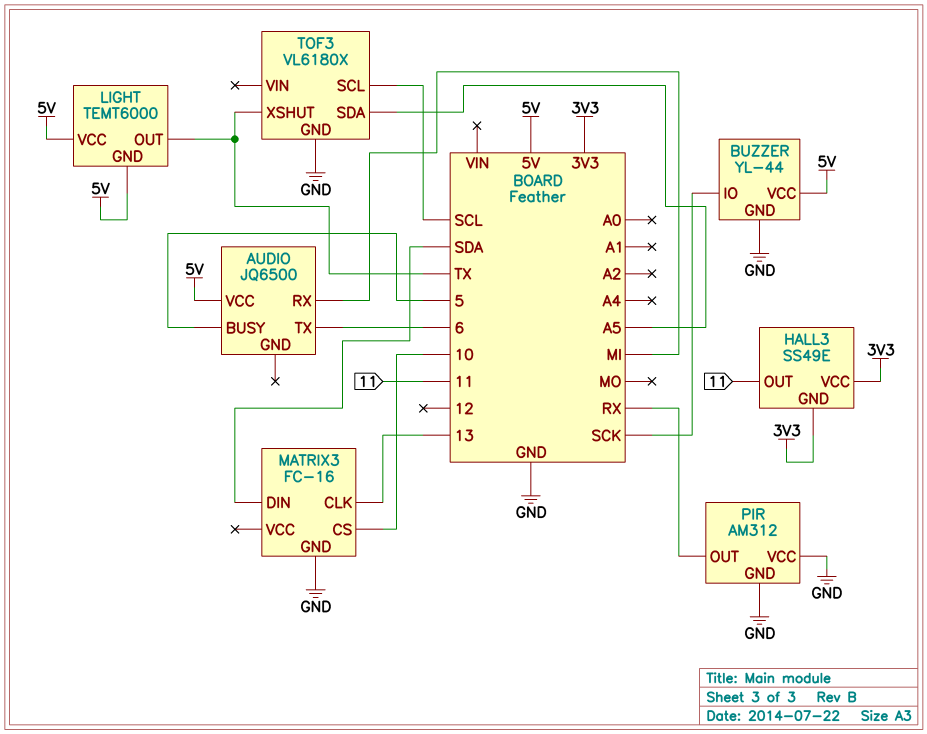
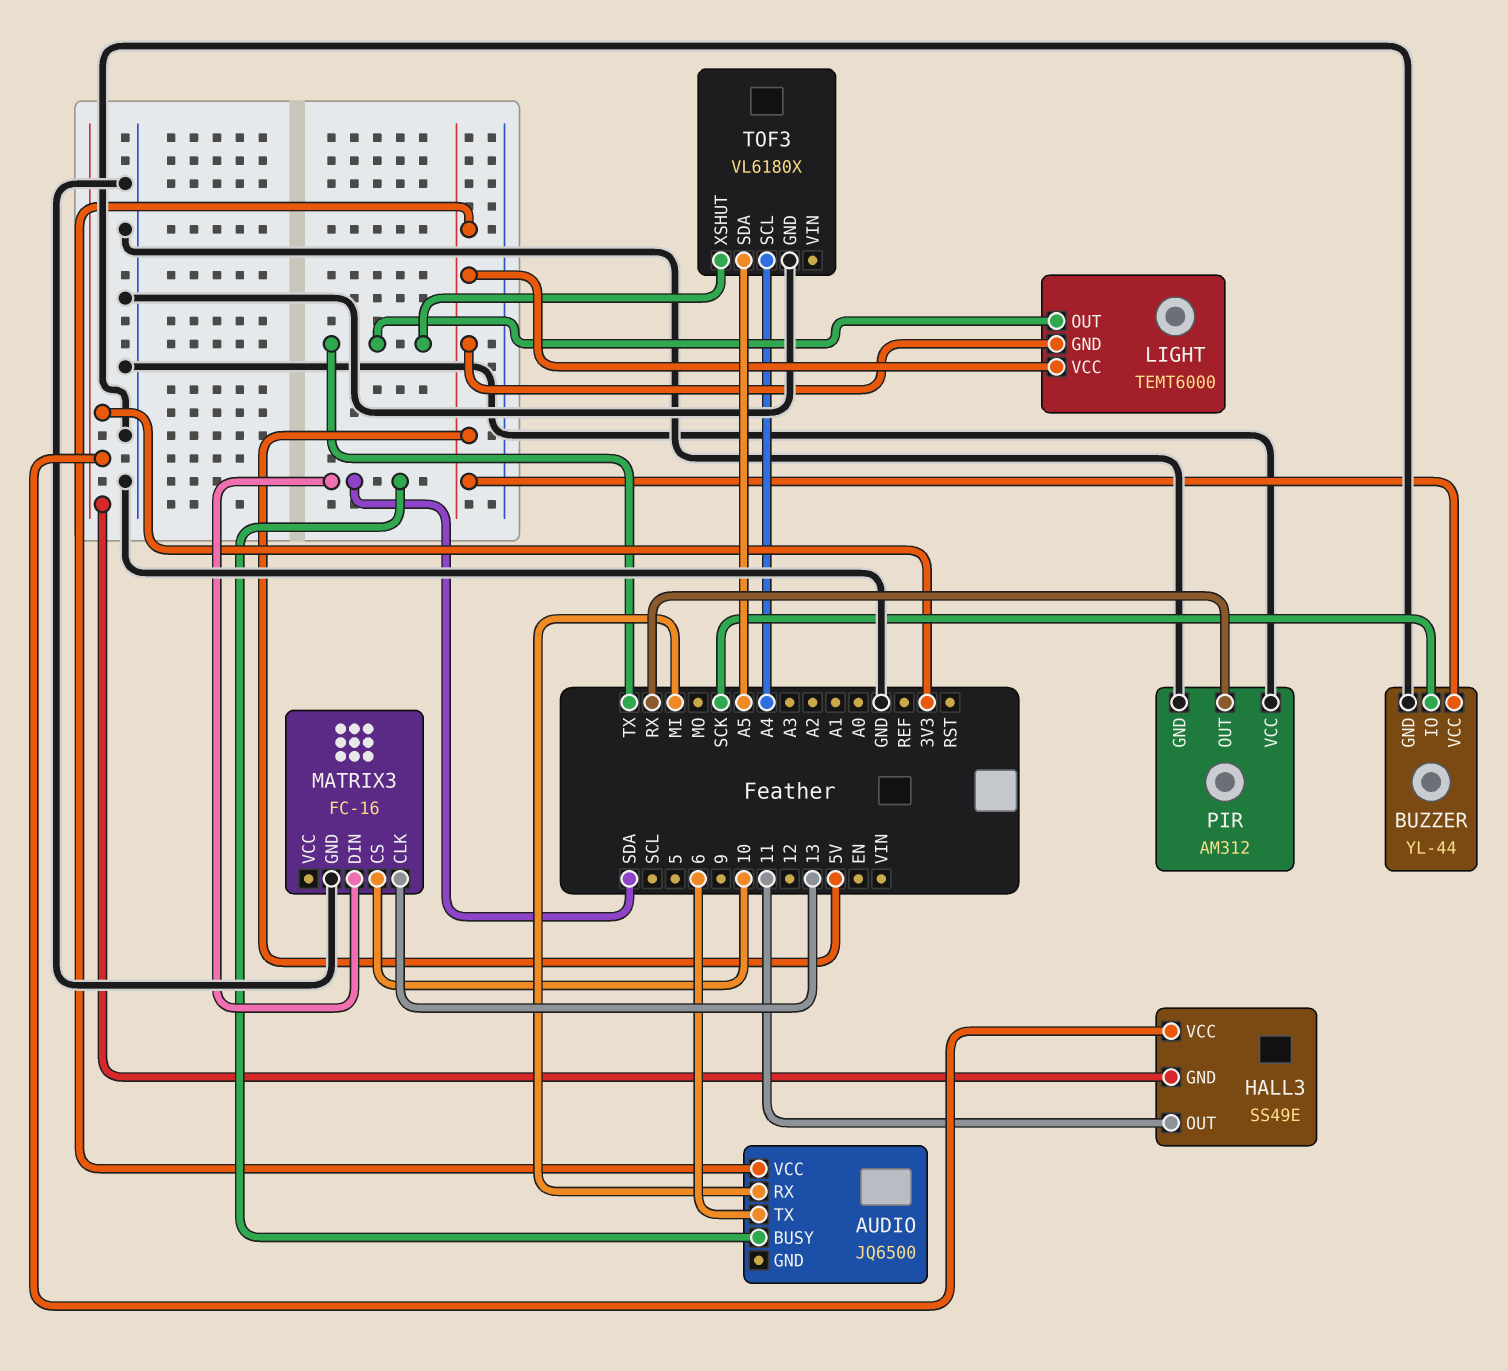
AUDIO pin BUSY: 5 -> SDA
TOF3 pin SCL: SCL -> A4

